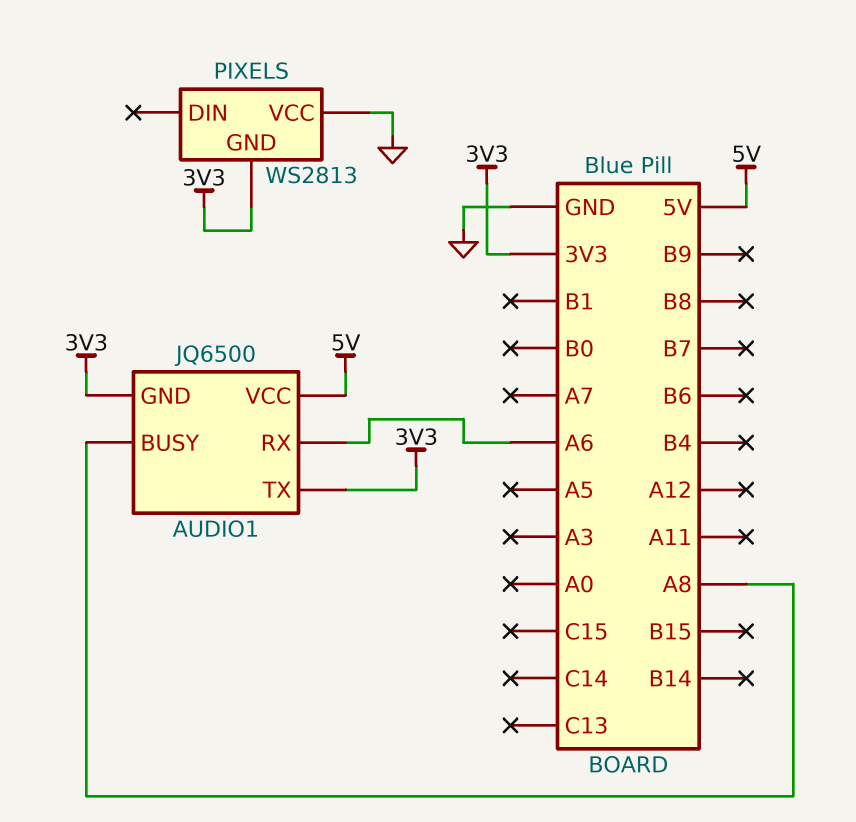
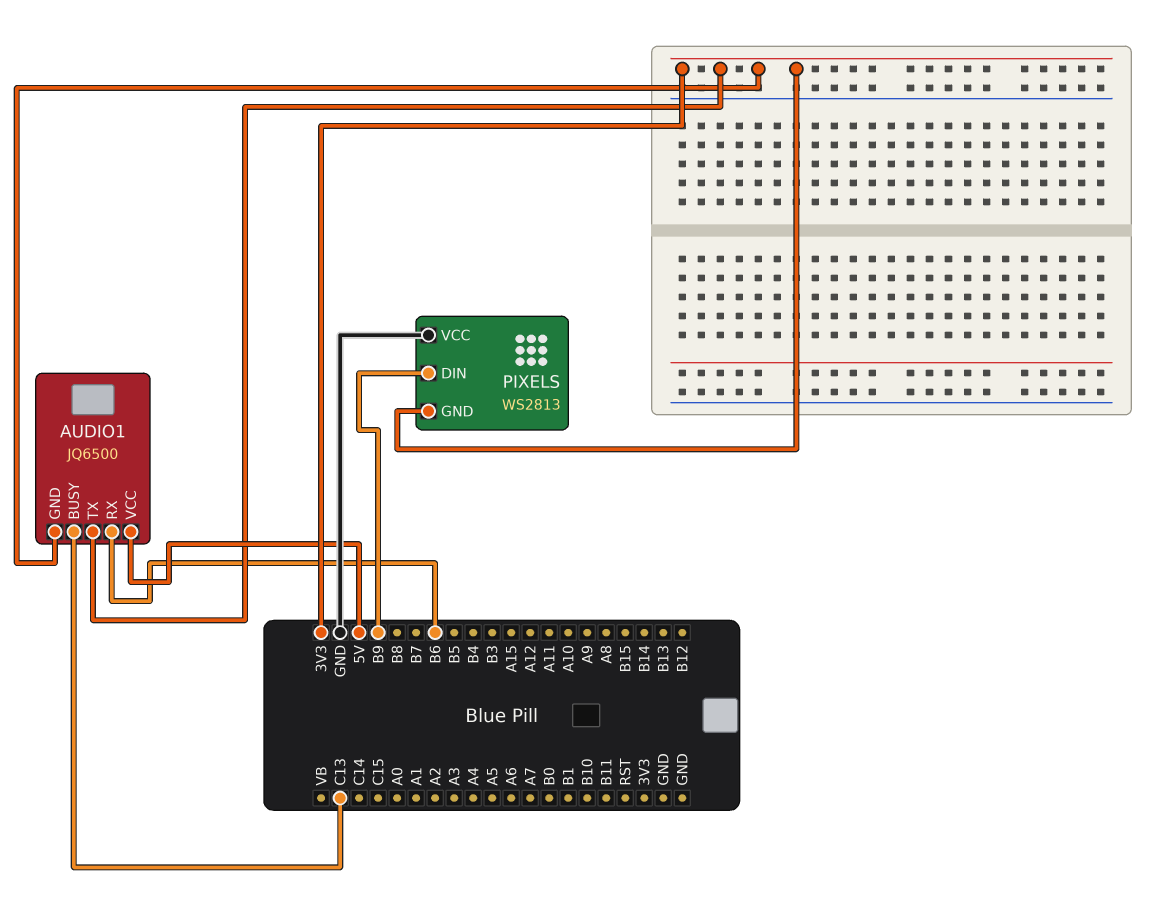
AUDIO1 pin BUSY: A8 -> C13
AUDIO1 pin RX: A6 -> B6
PIXELS pin DIN: none -> B9

